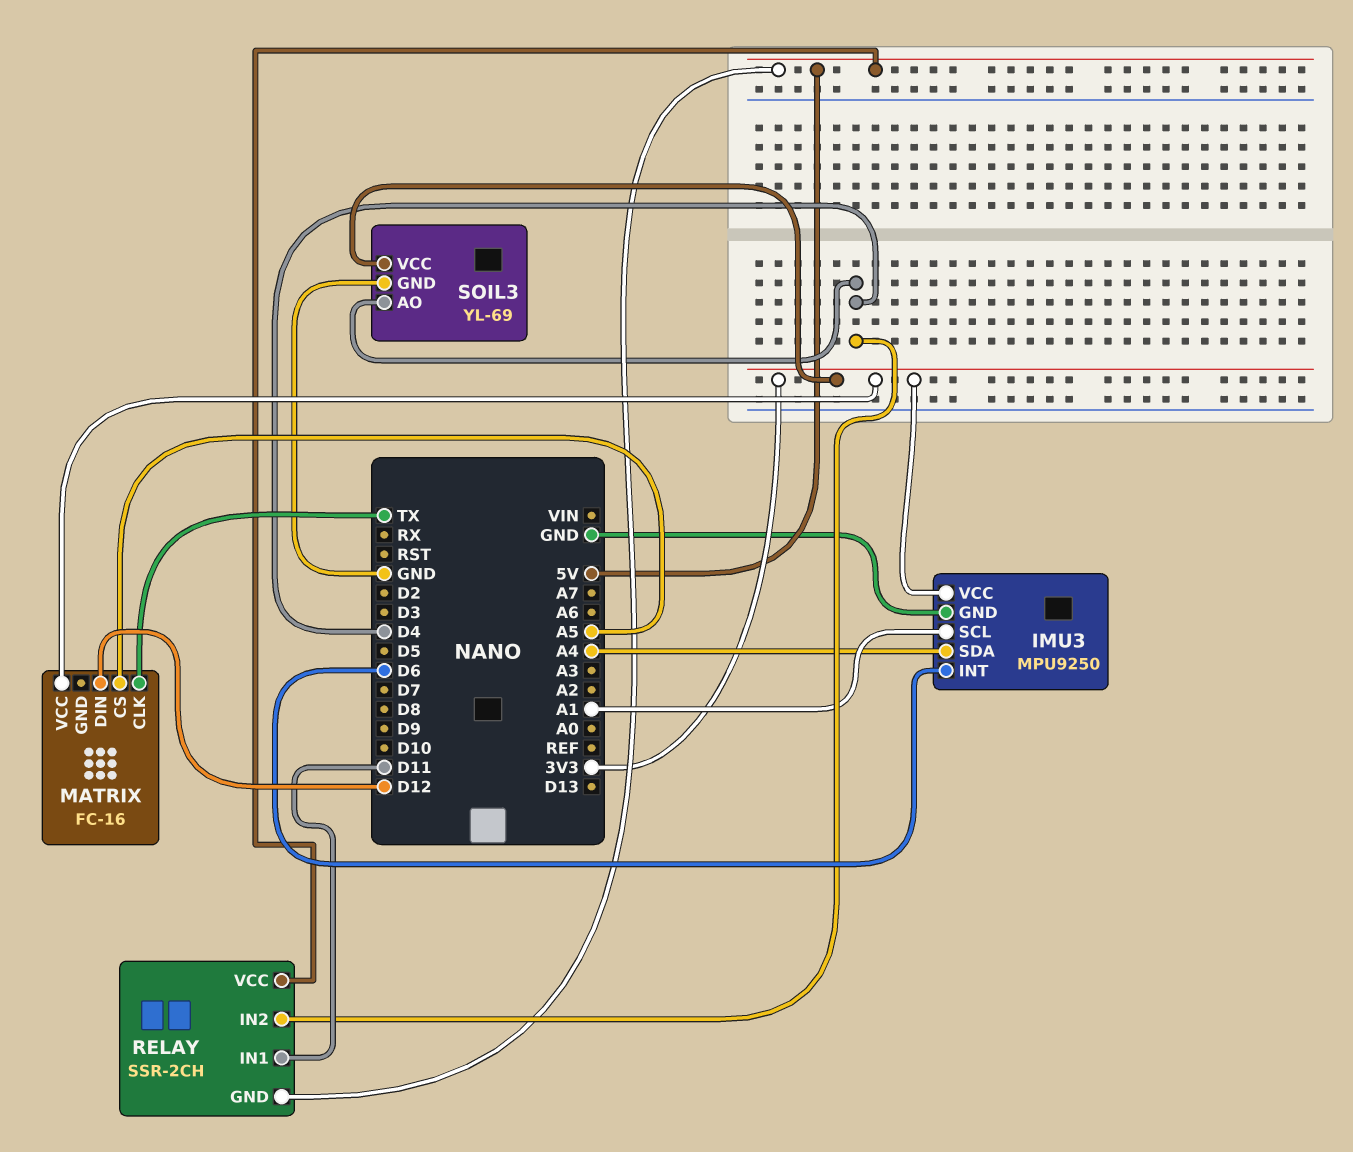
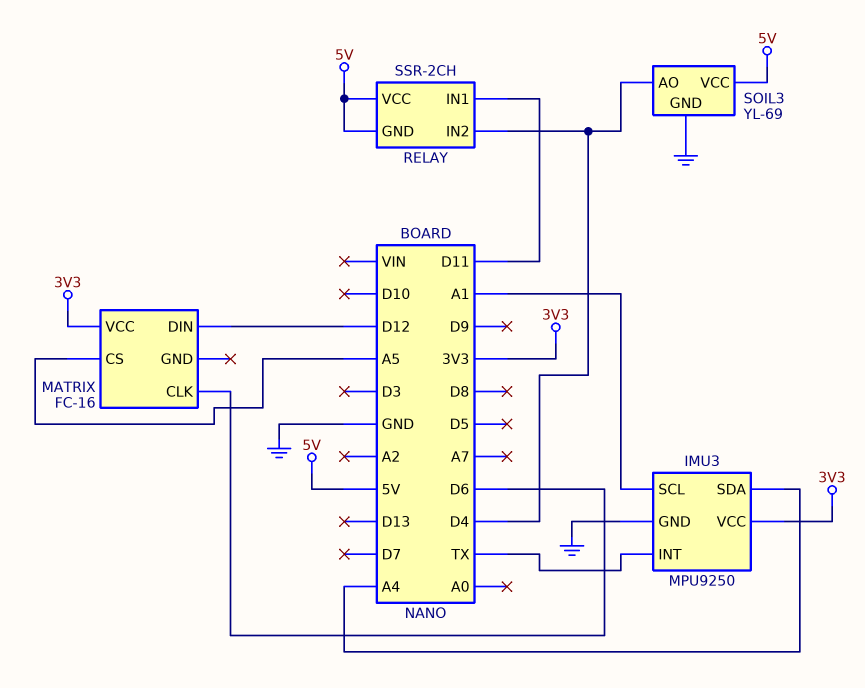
IMU3 pin INT: D6 -> TX
MATRIX pin CLK: TX -> D6
SOIL3 pin VCC: 3V3 -> 5V

